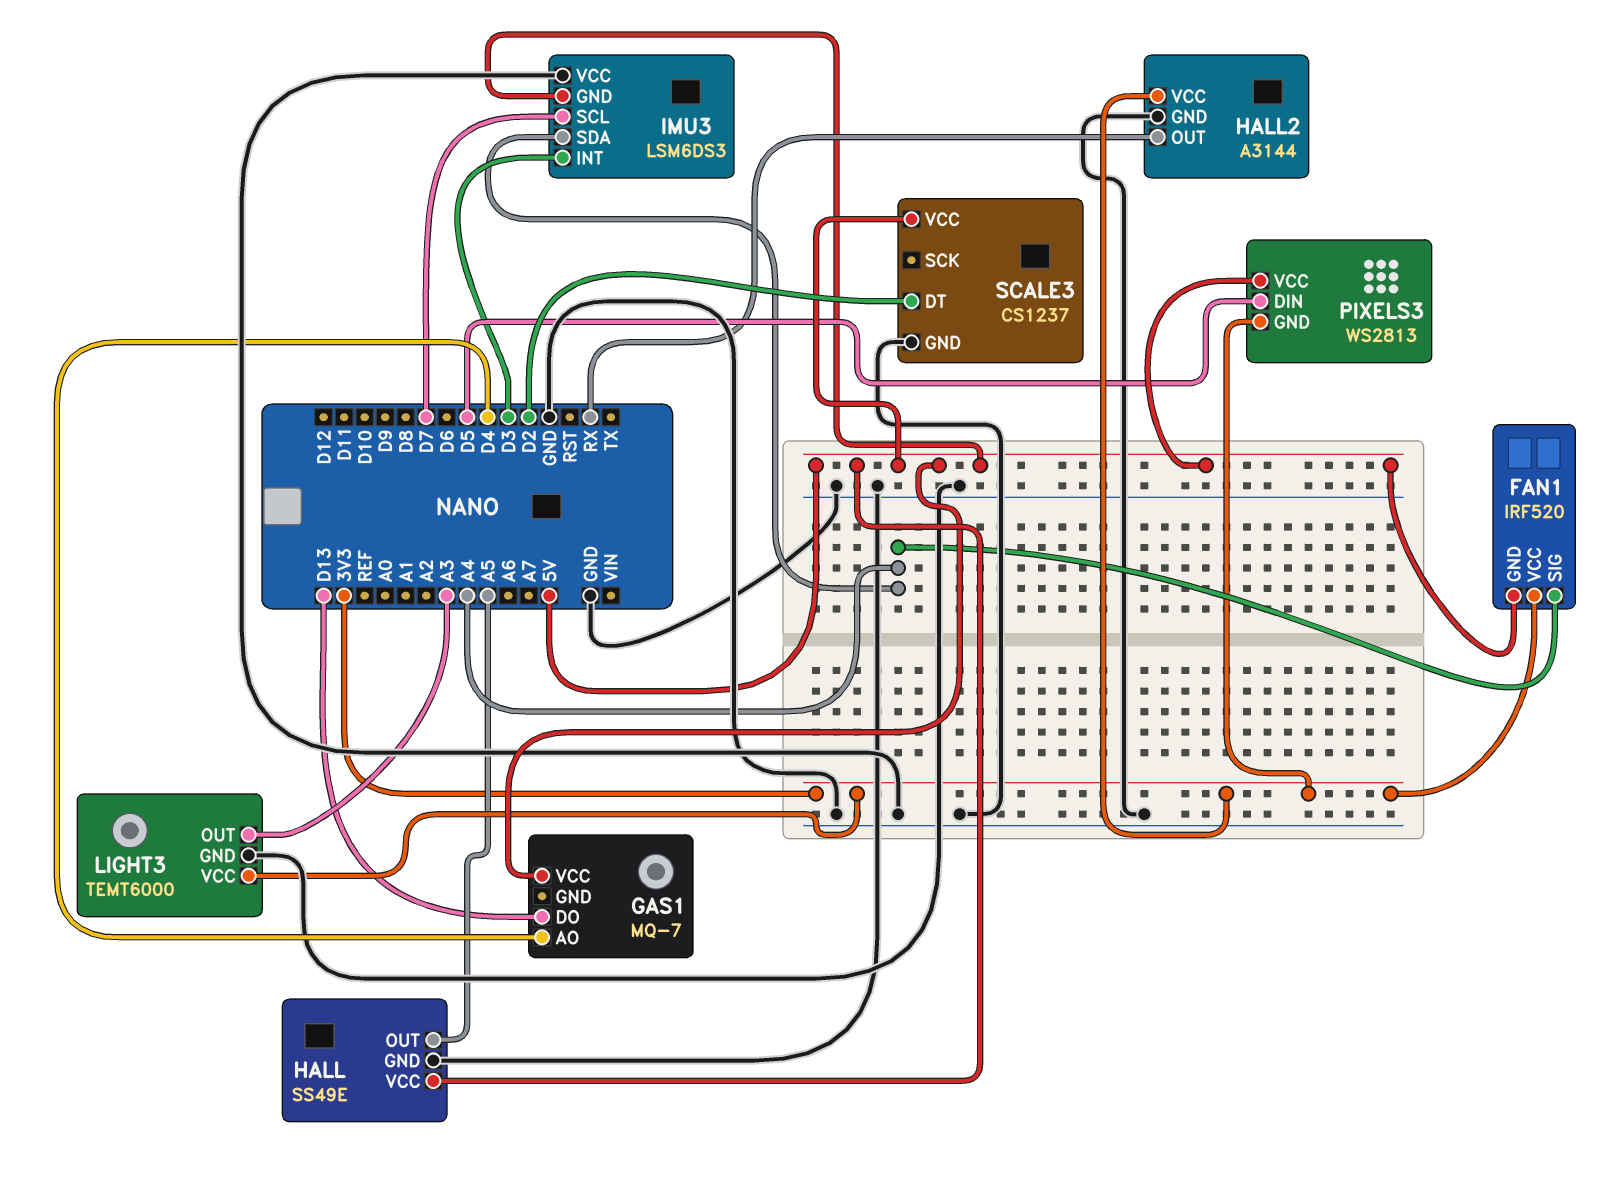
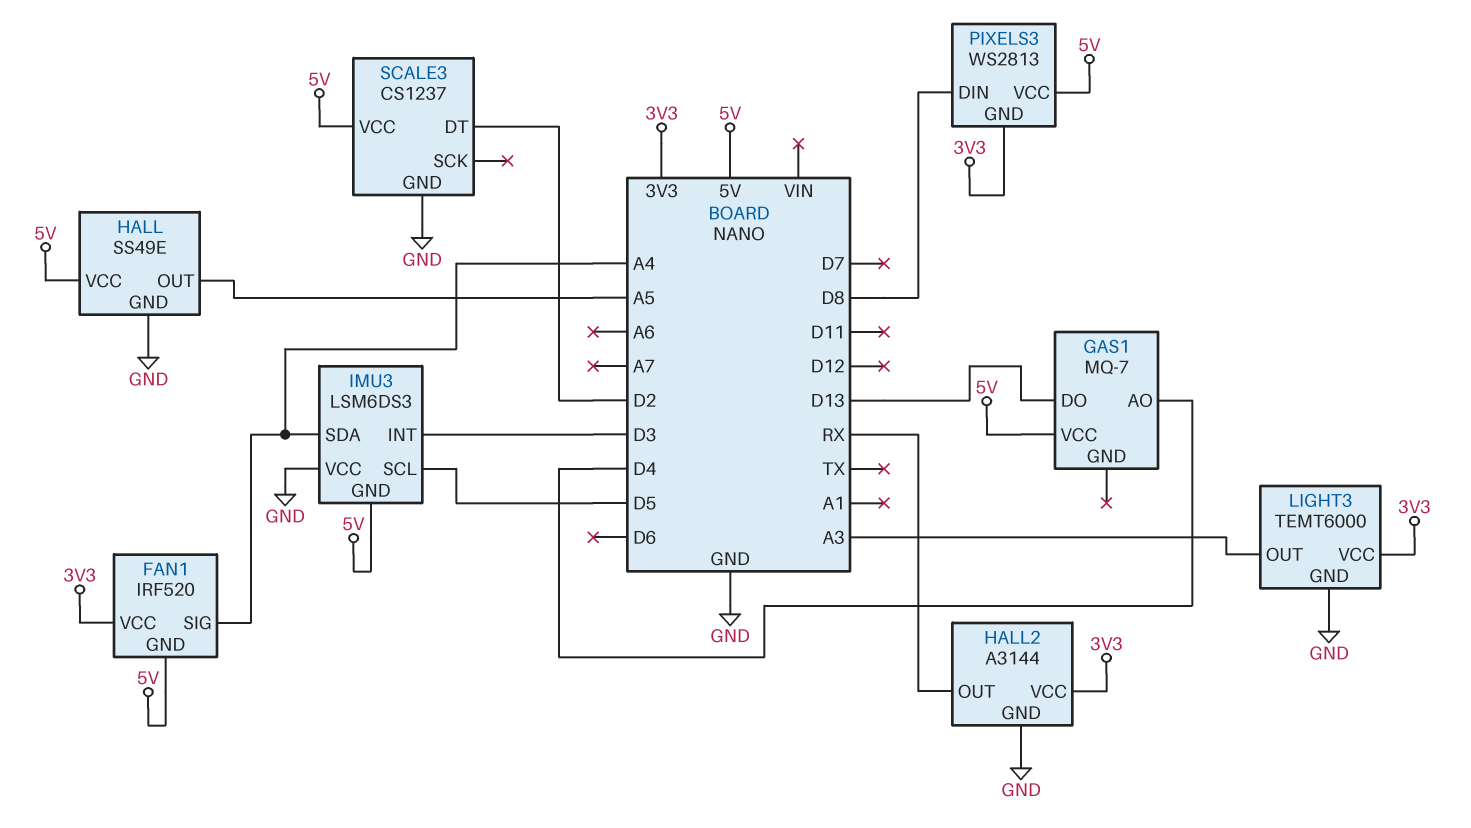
IMU3 pin SCL: D7 -> D5
PIXELS3 pin DIN: D5 -> D8

